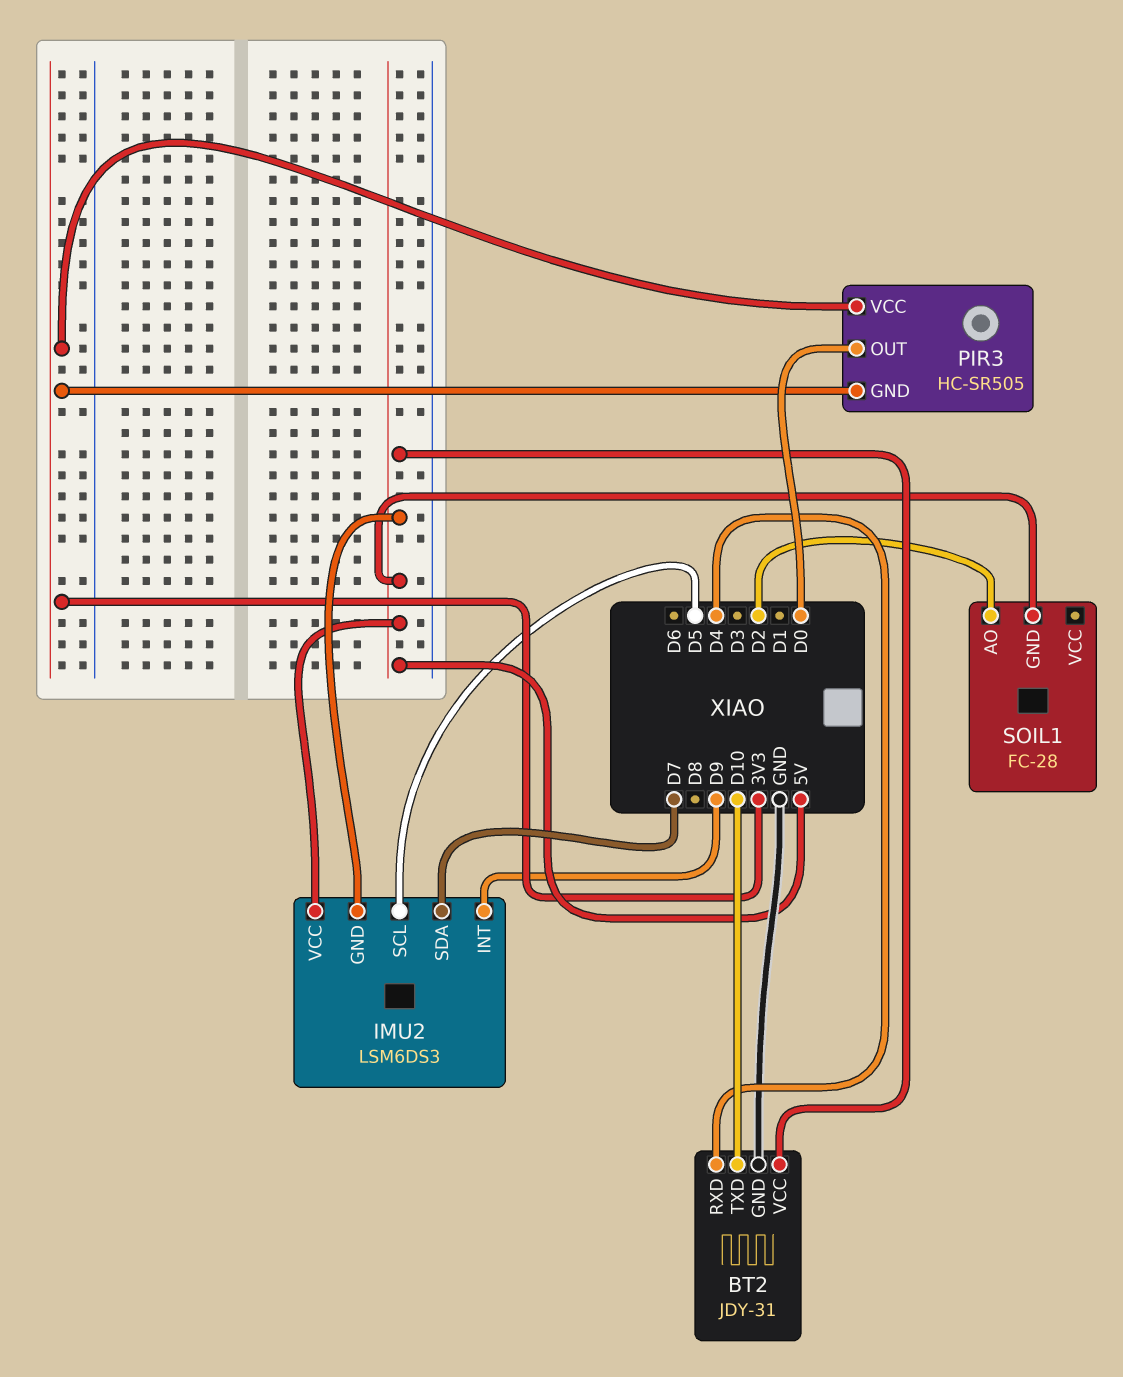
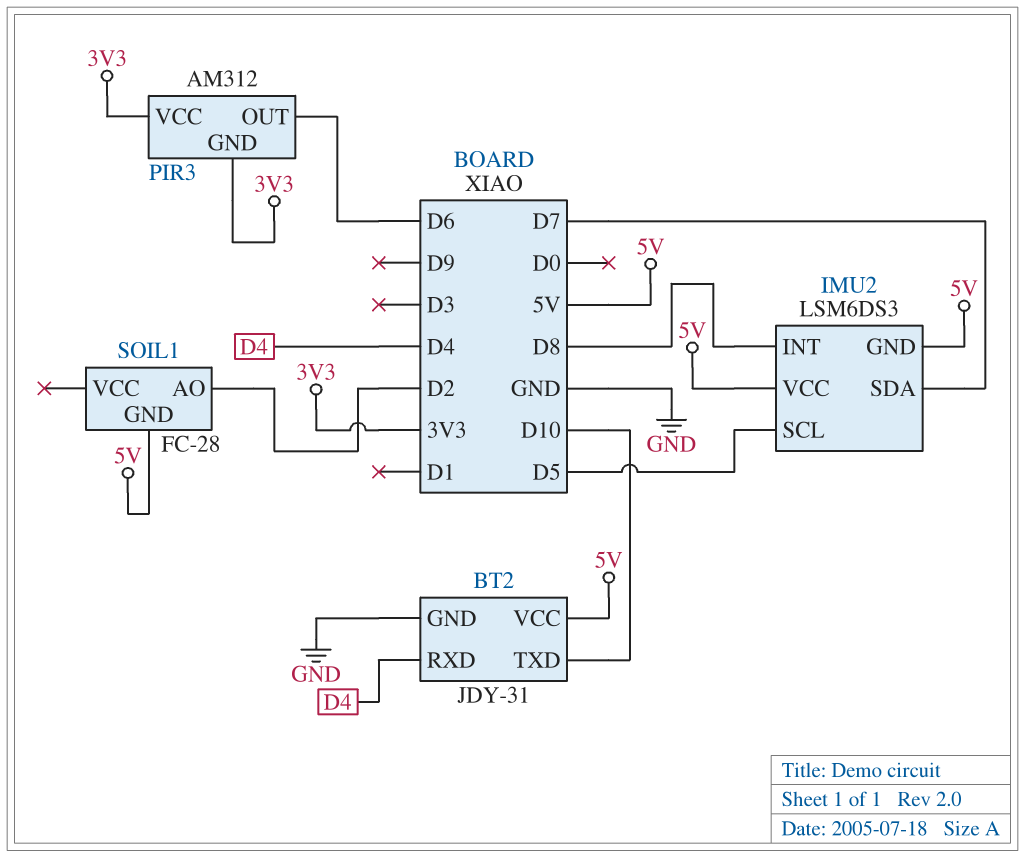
IMU2 pin INT: D9 -> D8
PIR3: HC-SR505 -> AM312
PIR3 pin OUT: D0 -> D6

